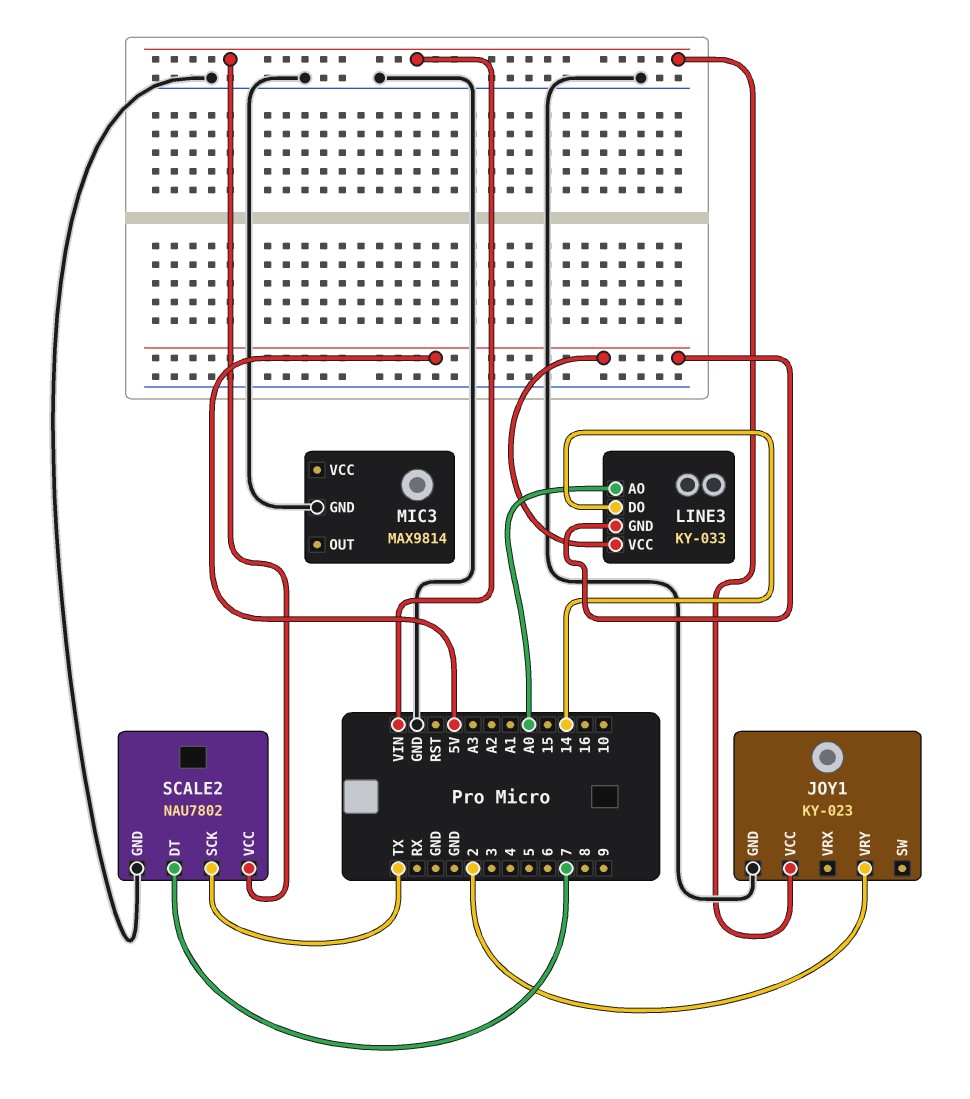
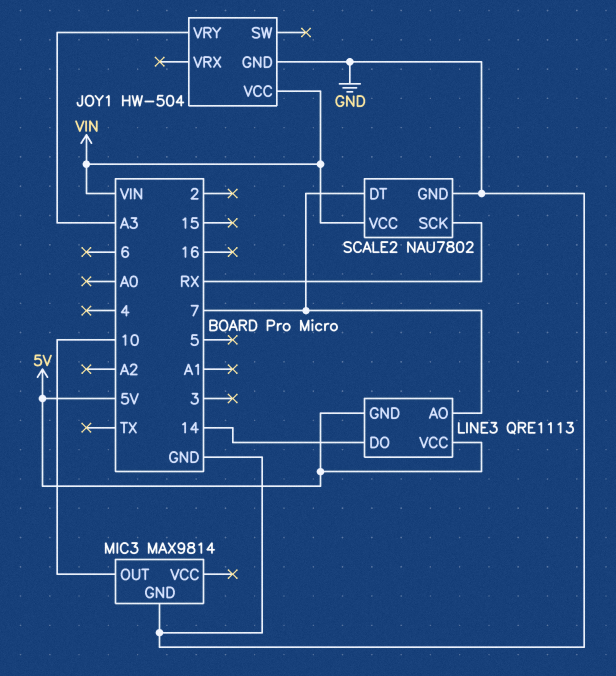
JOY1: KY-023 -> HW-504
JOY1 pin VRY: 2 -> A3
LINE3: KY-033 -> QRE1113
LINE3 pin AO: A0 -> 7
MIC3 pin OUT: none -> 10
SCALE2 pin SCK: TX -> RX

